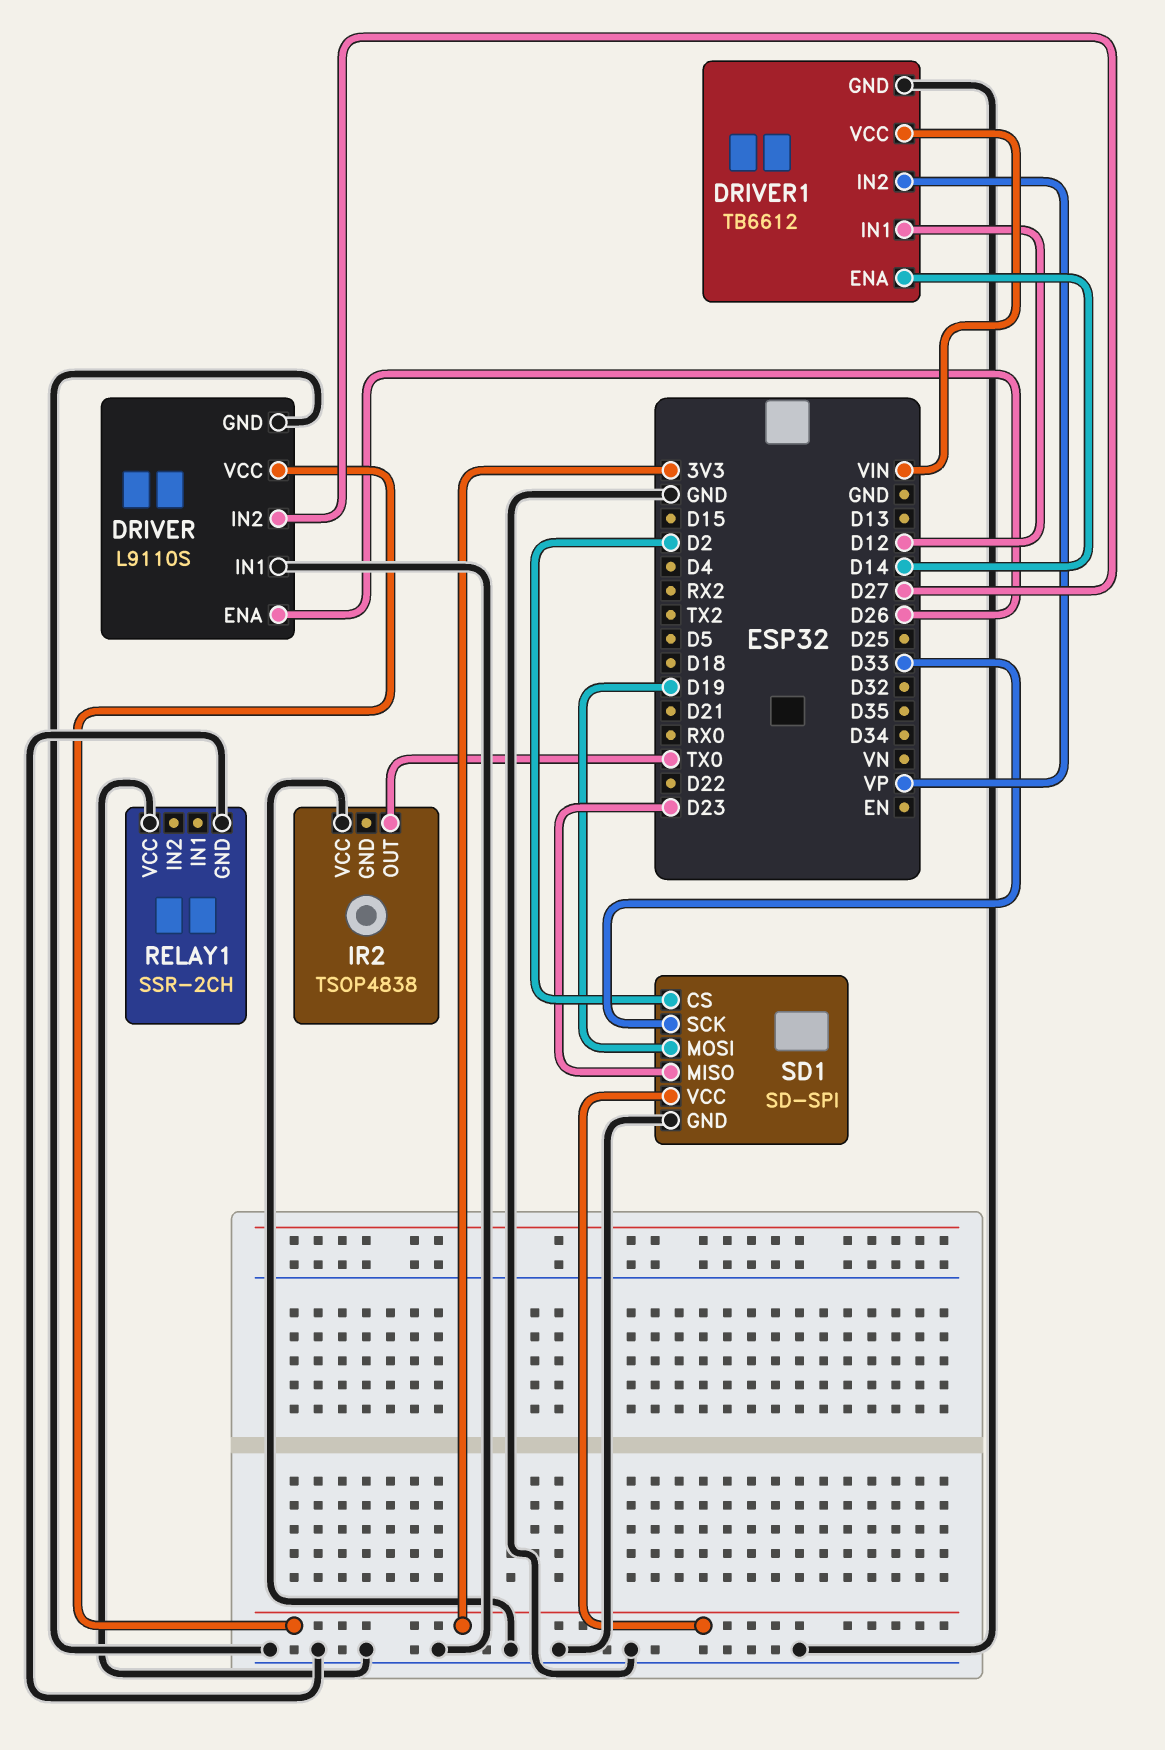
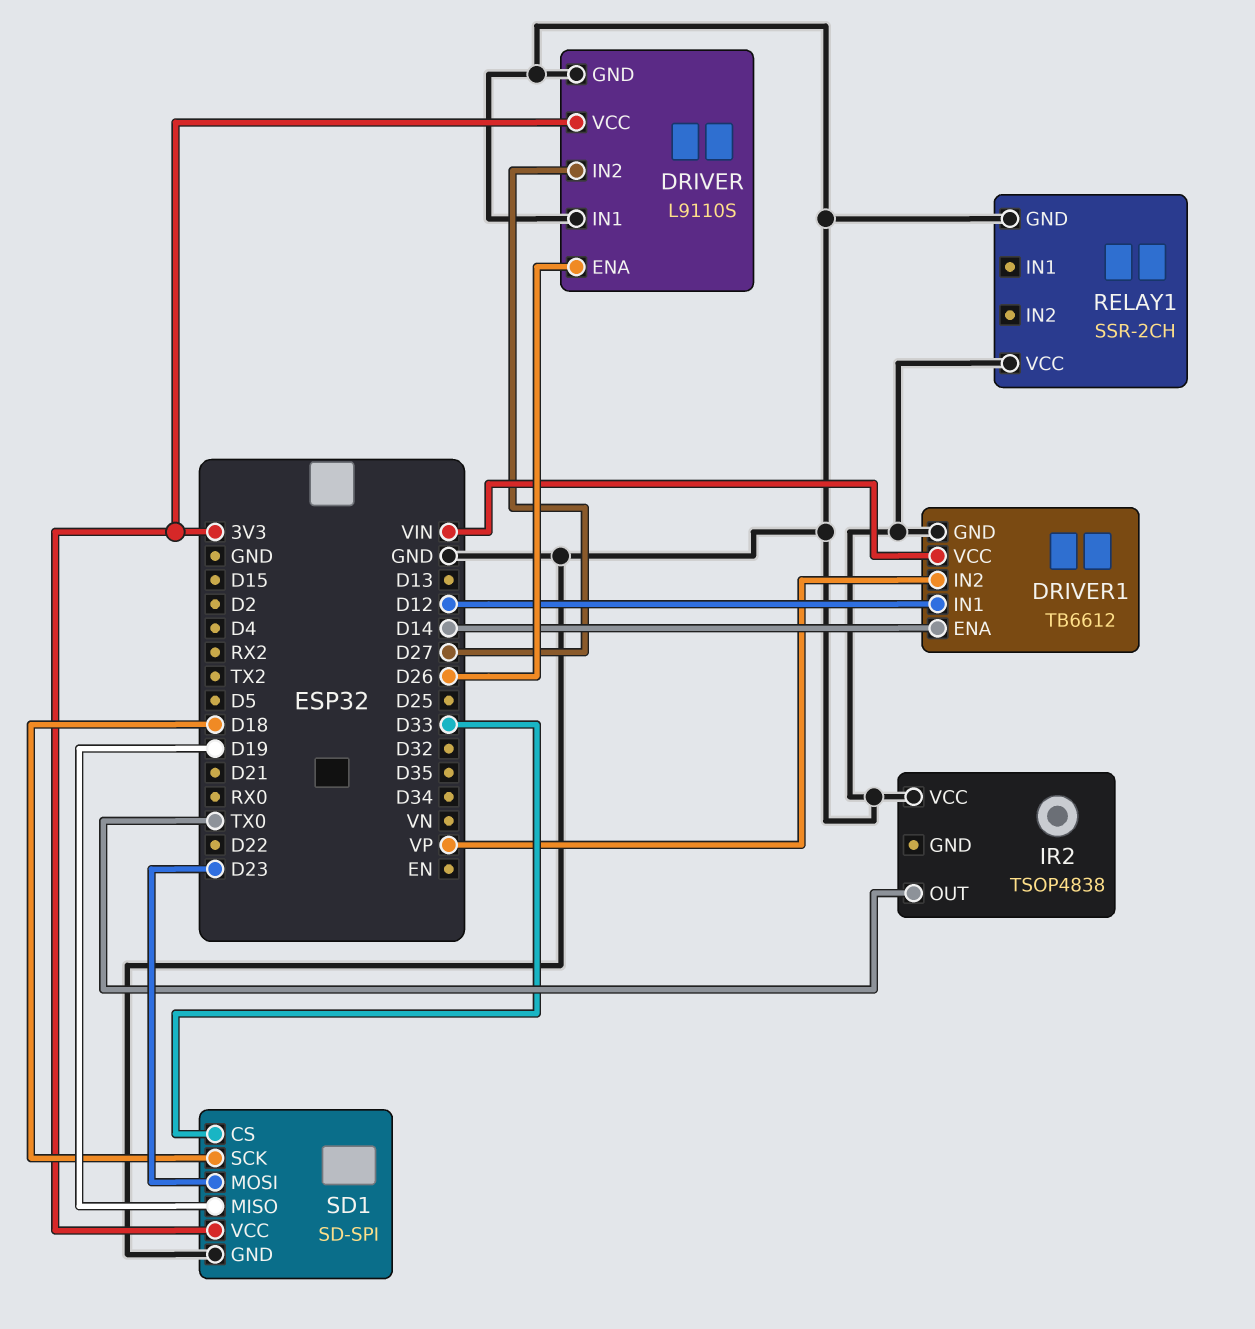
SD1 pin CS: D2 -> D33
SD1 pin MISO: D23 -> D19
SD1 pin MOSI: D19 -> D23
SD1 pin SCK: D33 -> D18

